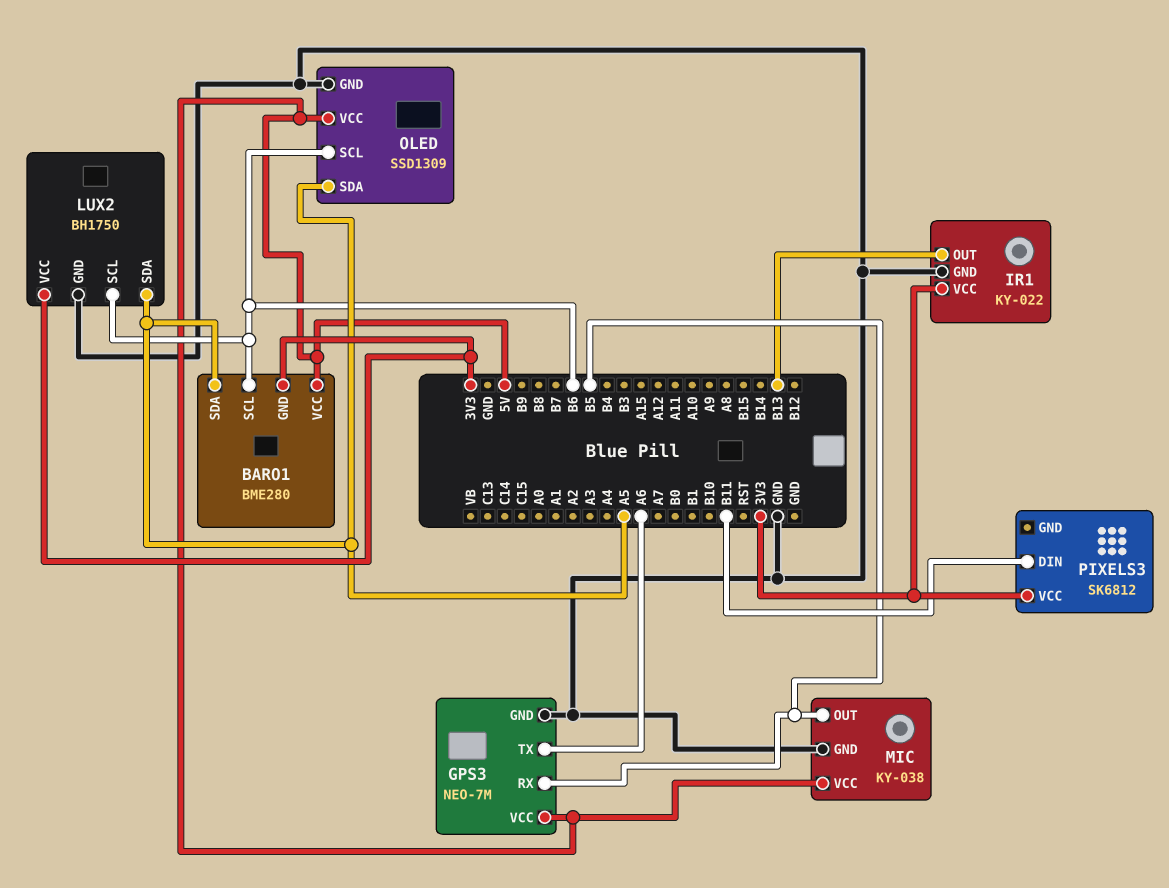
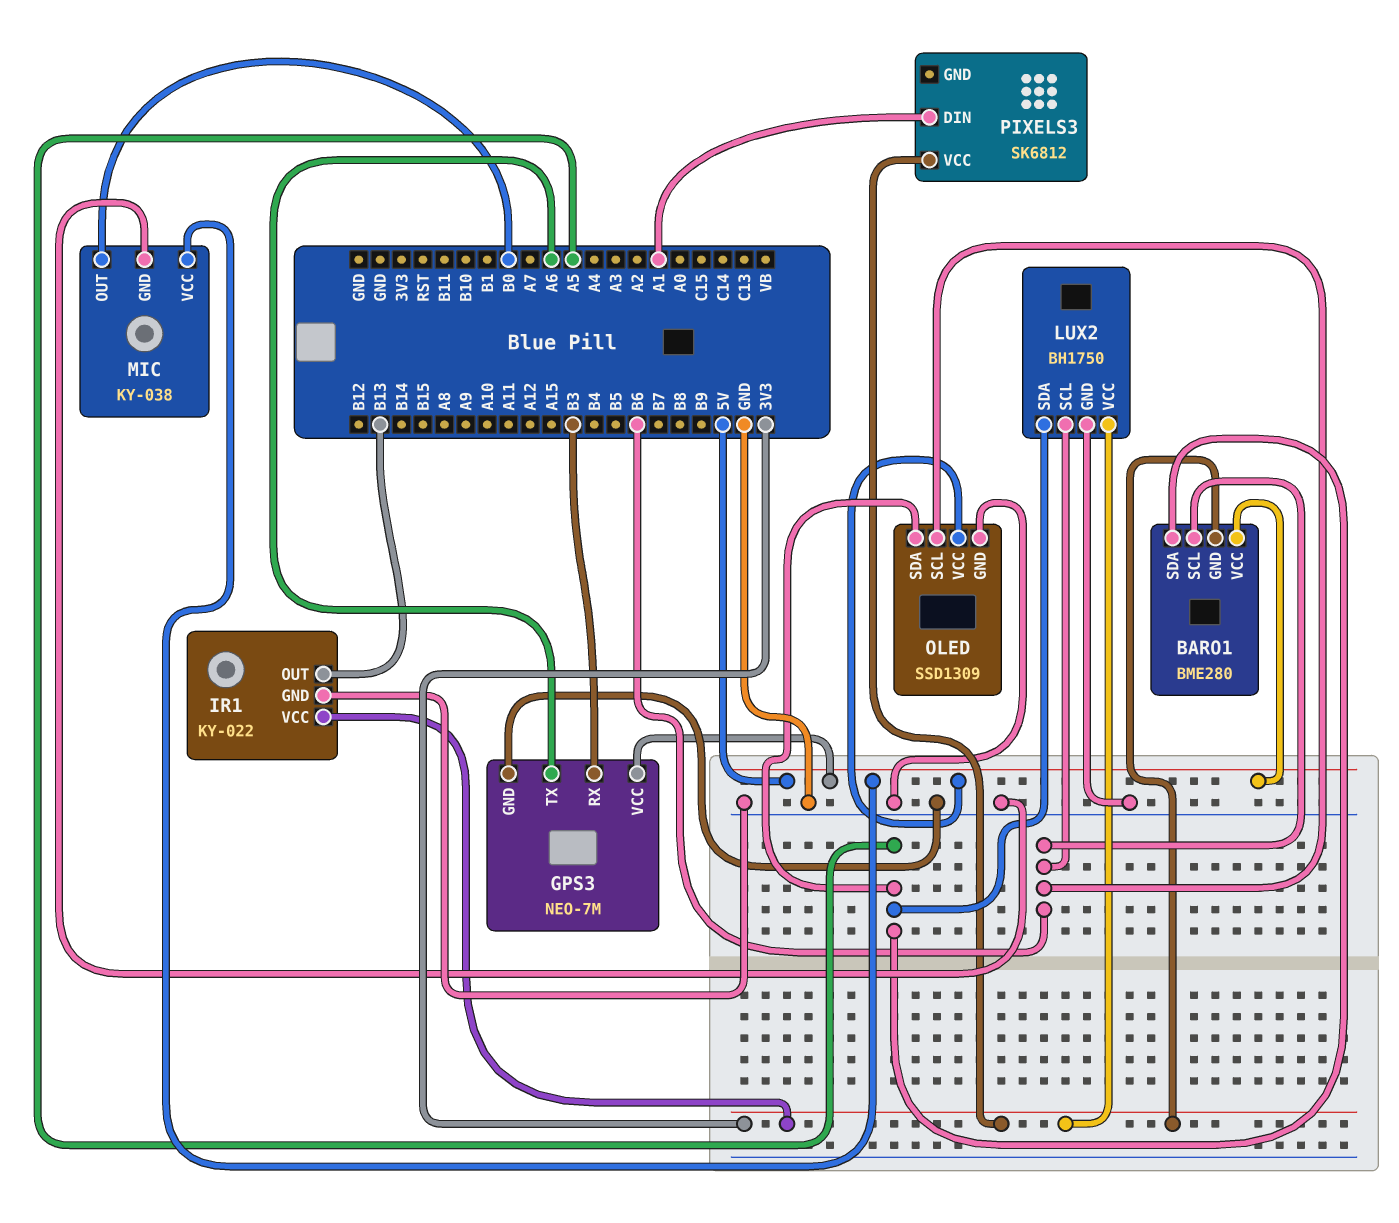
GPS3 pin RX: B5 -> B3
MIC pin OUT: B5 -> B0
PIXELS3 pin DIN: B11 -> A1

